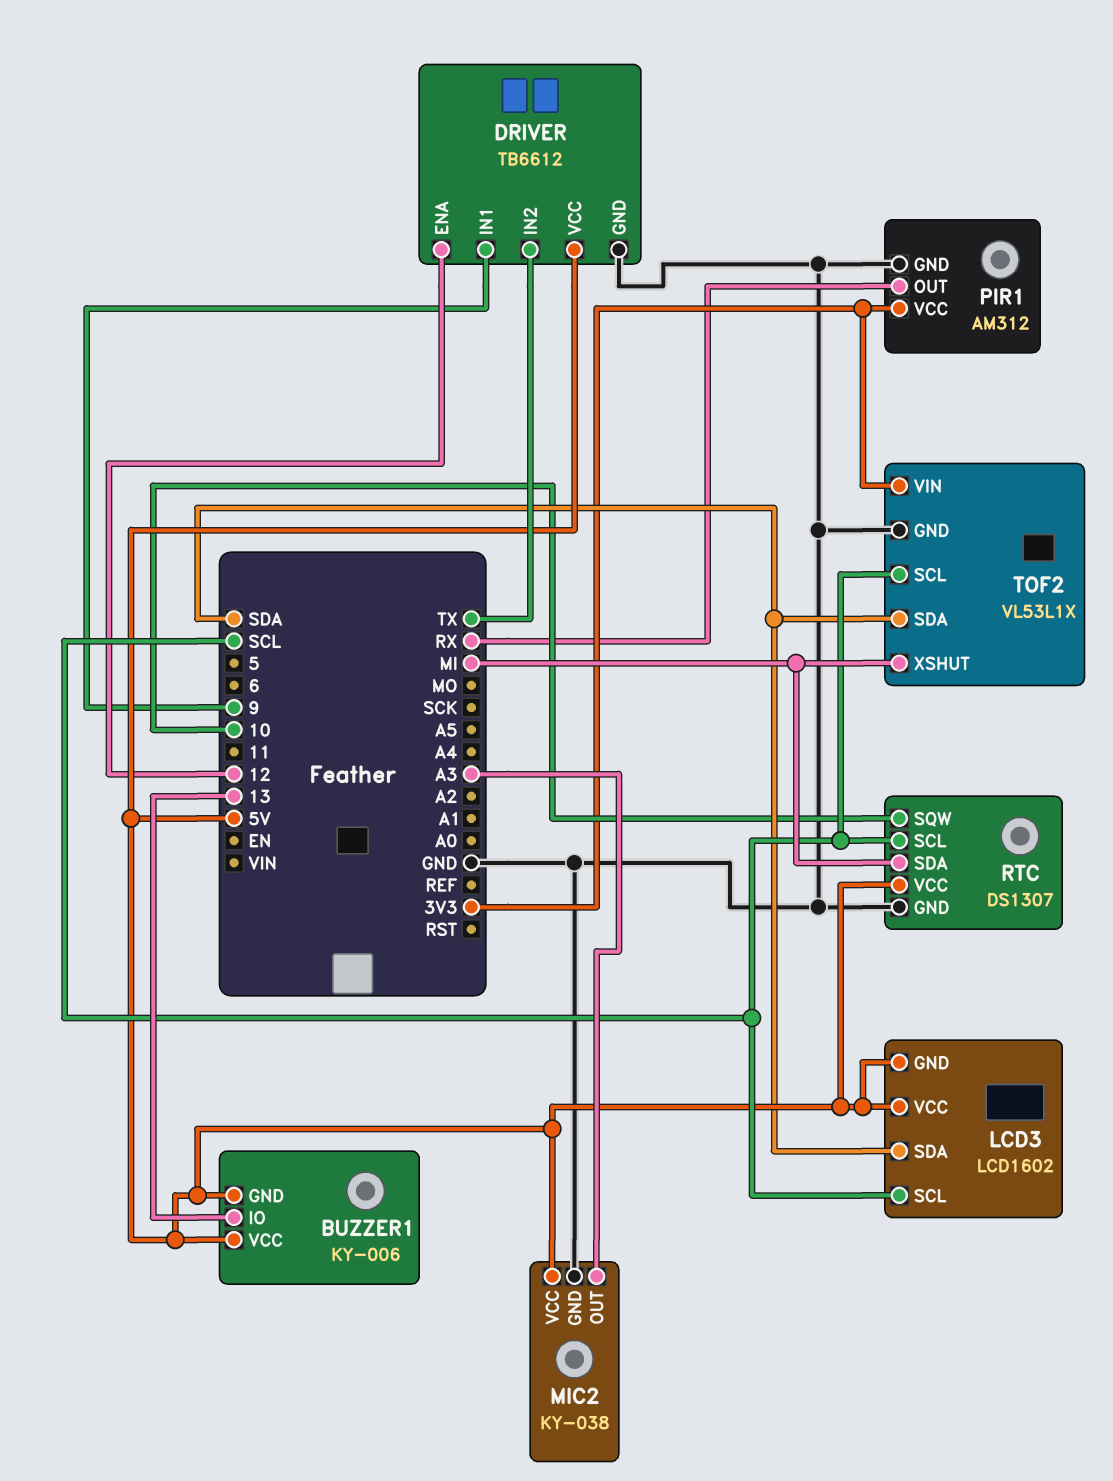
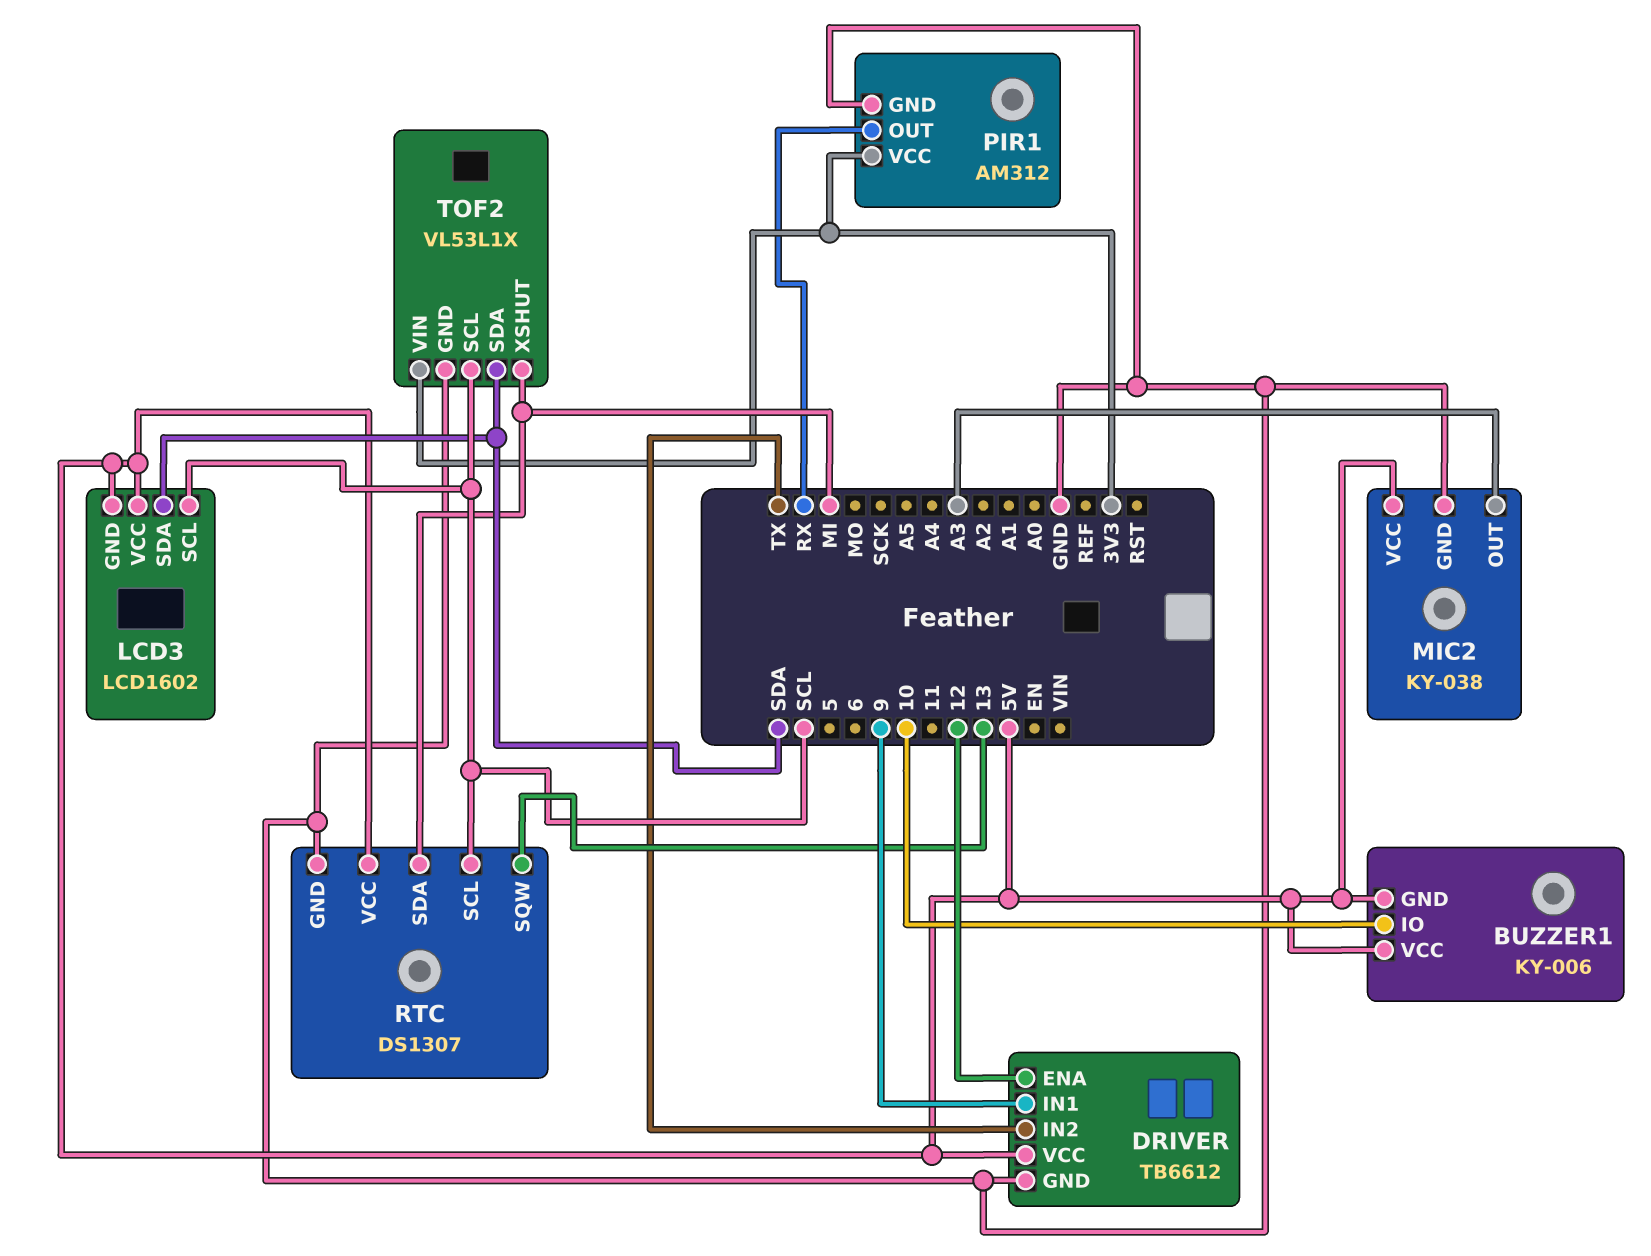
BUZZER1 pin IO: 13 -> 10
RTC pin SQW: 10 -> 13

